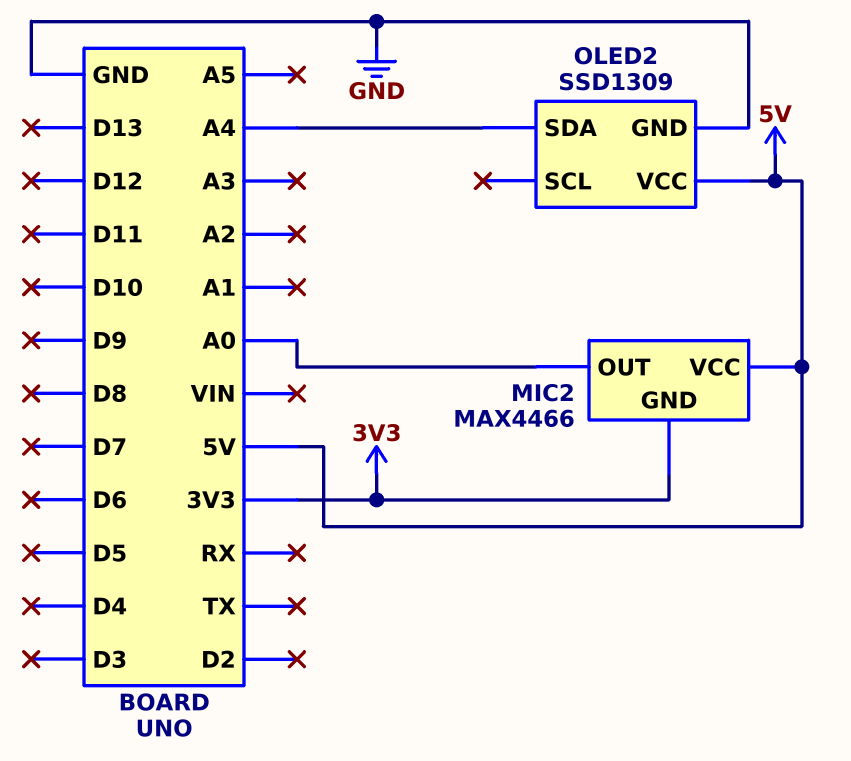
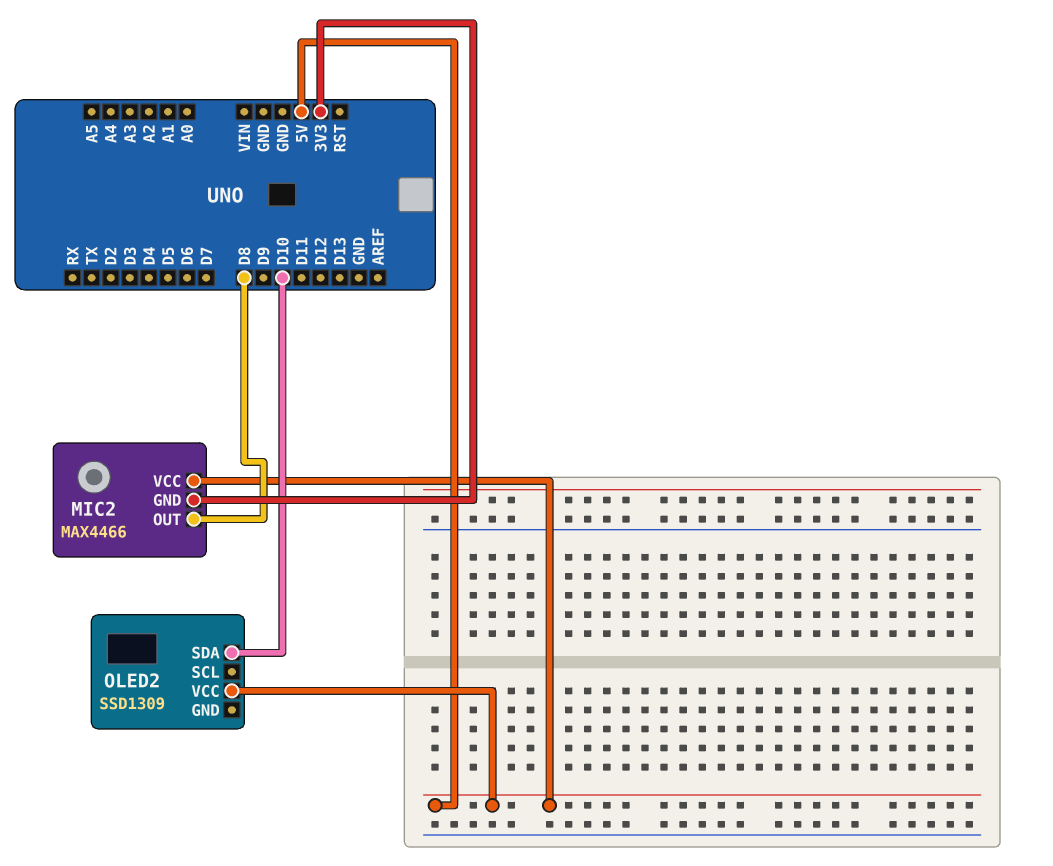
MIC2 pin OUT: A0 -> D8
OLED2 pin GND: GND -> none
OLED2 pin SDA: A4 -> D10

